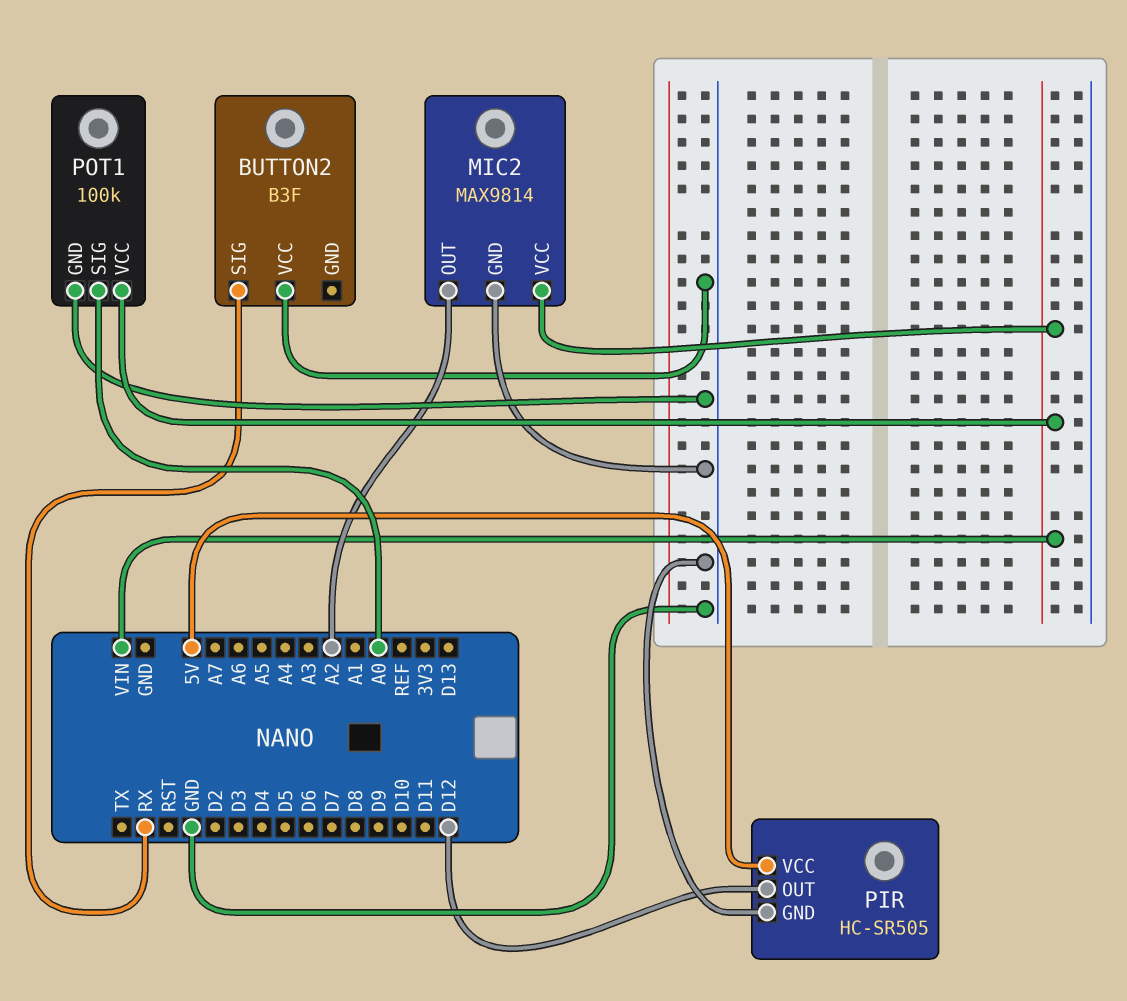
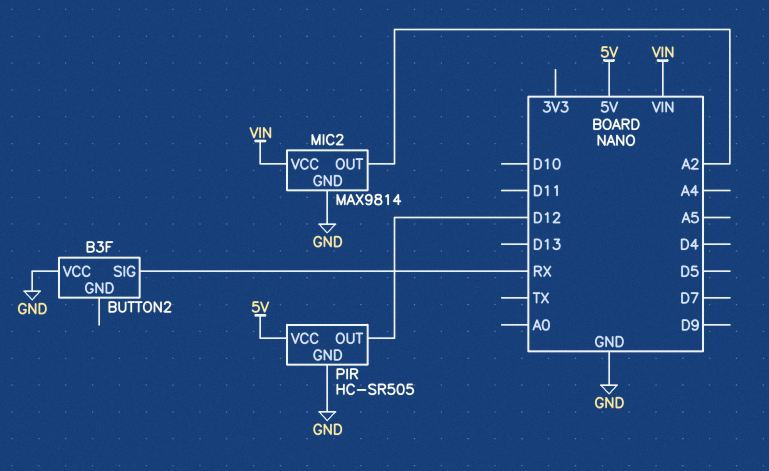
POT1: 100k -> none
POT1 pin GND: GND -> none
POT1 pin SIG: A0 -> none
POT1 pin VCC: VIN -> none

